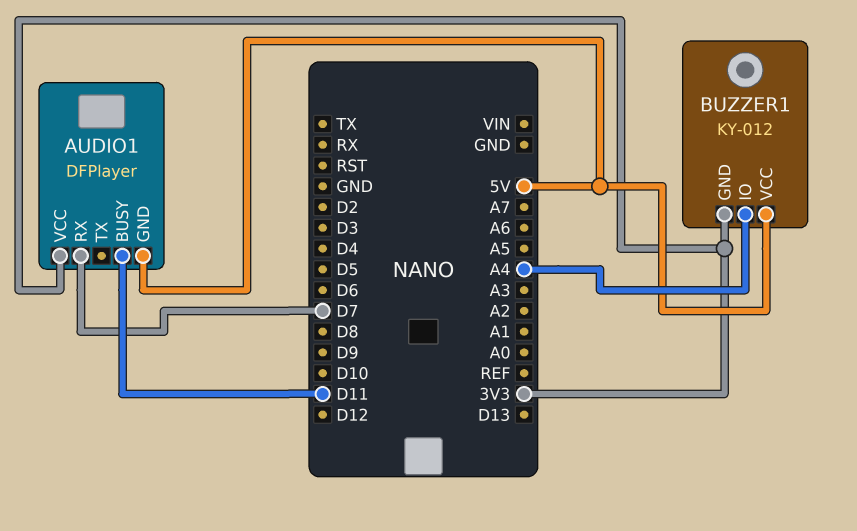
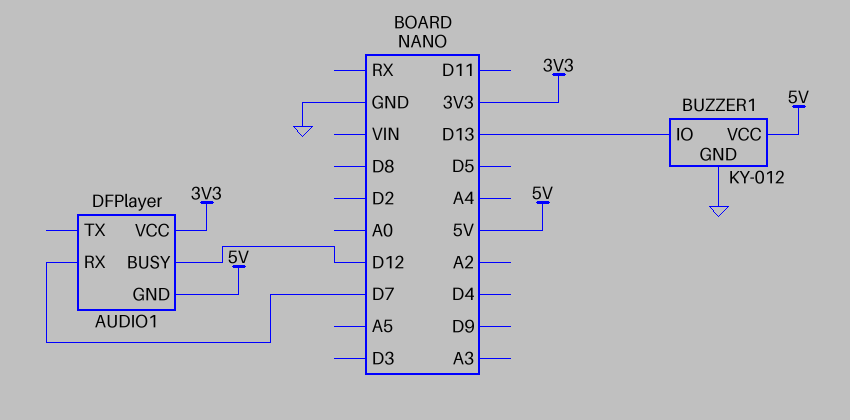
AUDIO1 pin BUSY: D11 -> D12
BUZZER1 pin GND: 3V3 -> GND
BUZZER1 pin IO: A4 -> D13

